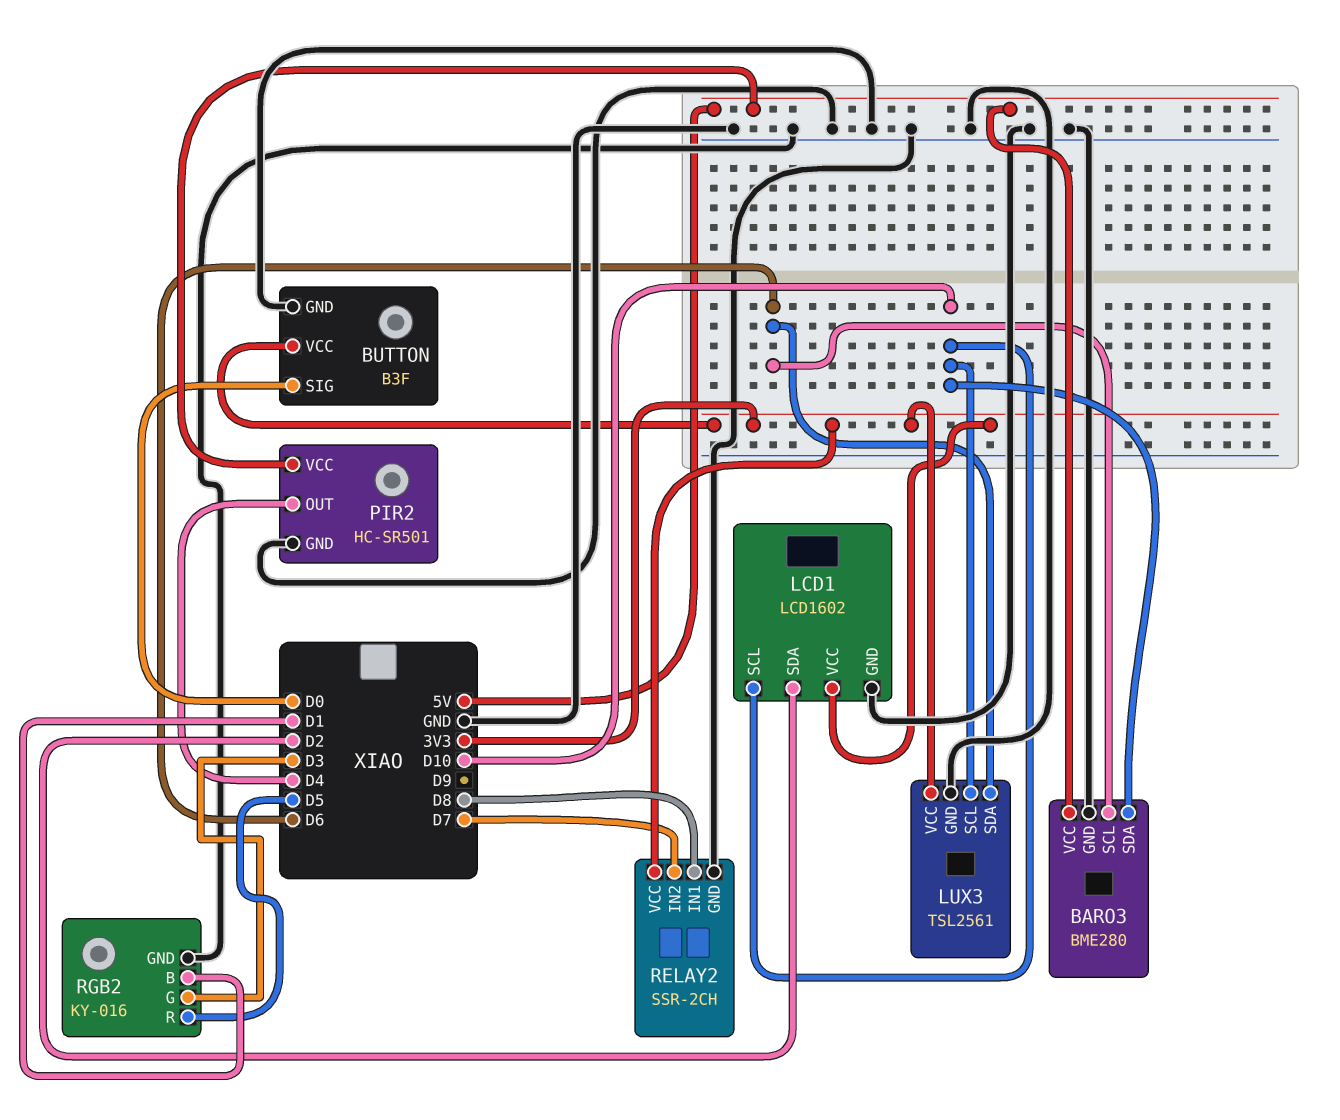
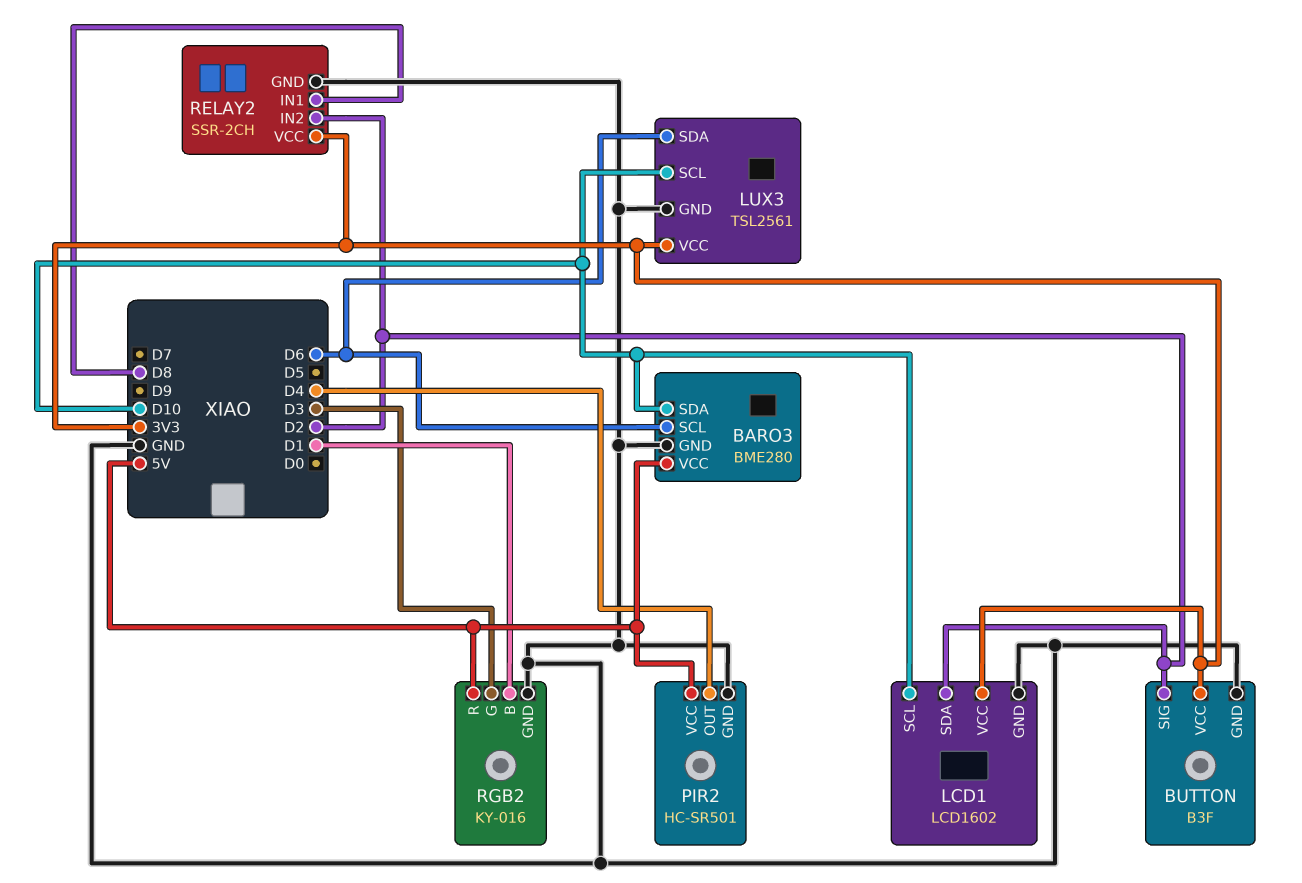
BUTTON pin SIG: D0 -> D2
RELAY2 pin IN2: D7 -> D2
RGB2 pin R: D5 -> 5V

